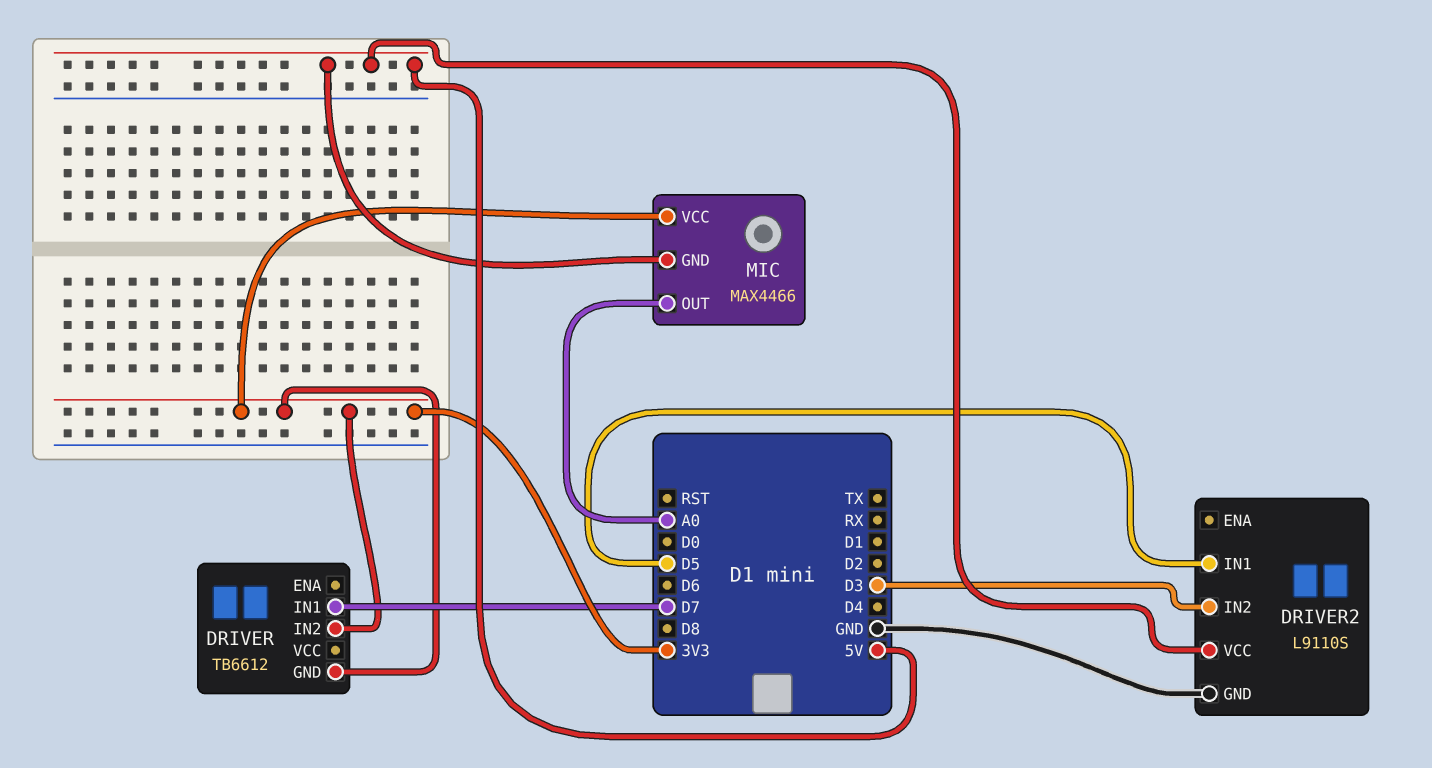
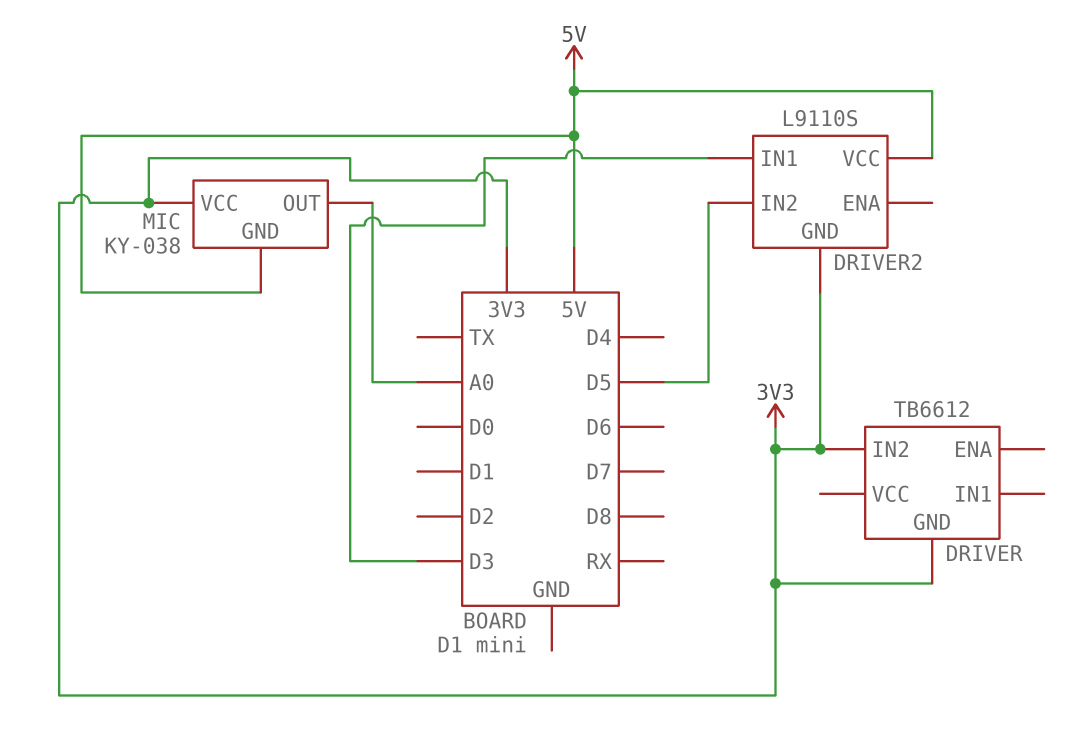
DRIVER pin IN1: D7 -> none
DRIVER2 pin GND: GND -> 3V3
DRIVER2 pin IN1: D5 -> D3
DRIVER2 pin IN2: D3 -> D5
MIC: MAX4466 -> KY-038

